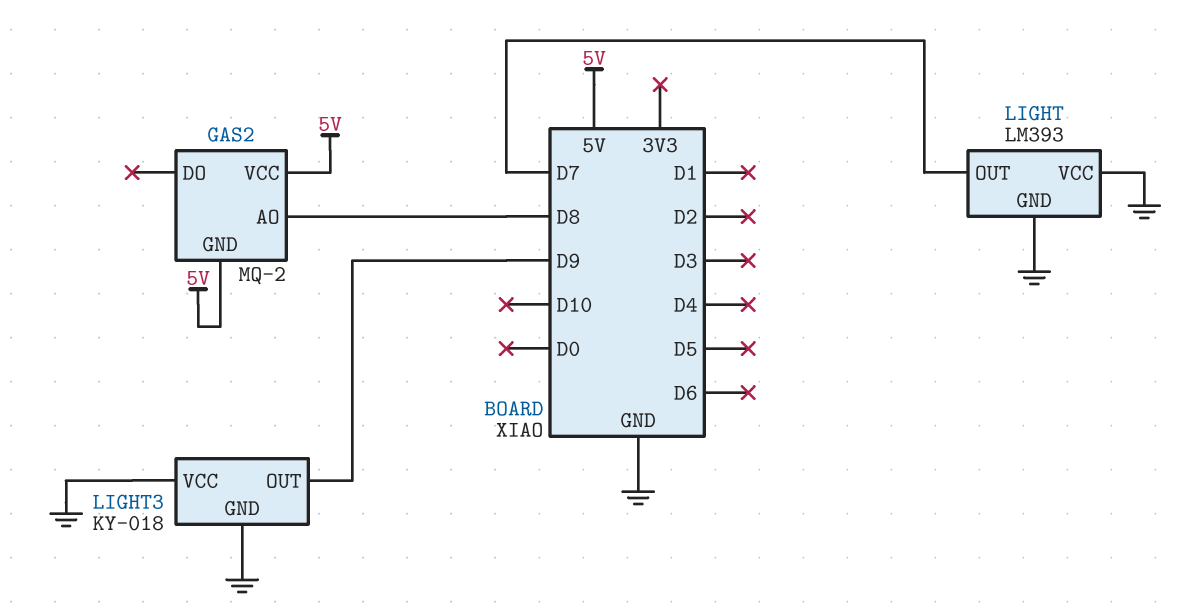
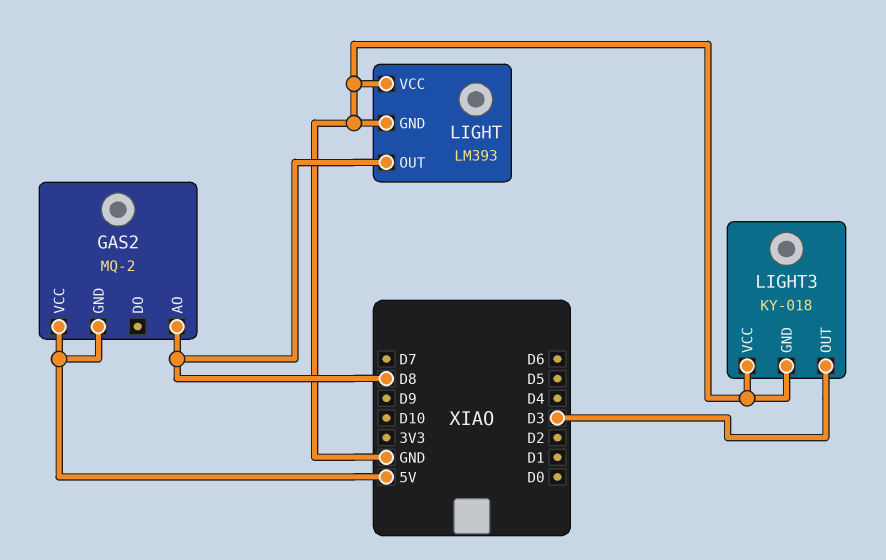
LIGHT pin OUT: D7 -> D8
LIGHT3 pin OUT: D9 -> D3

